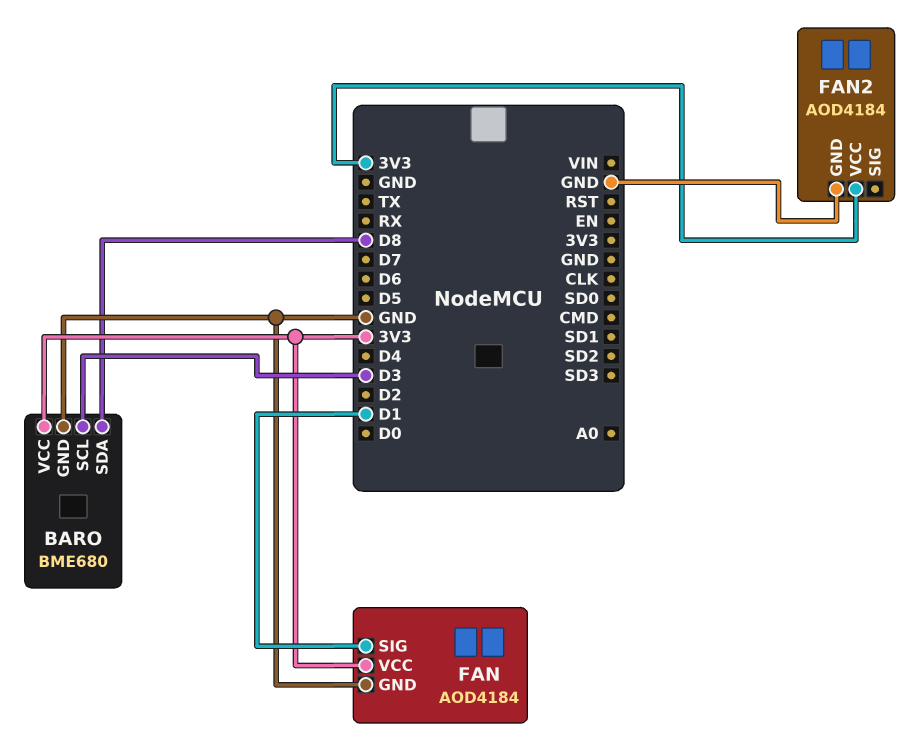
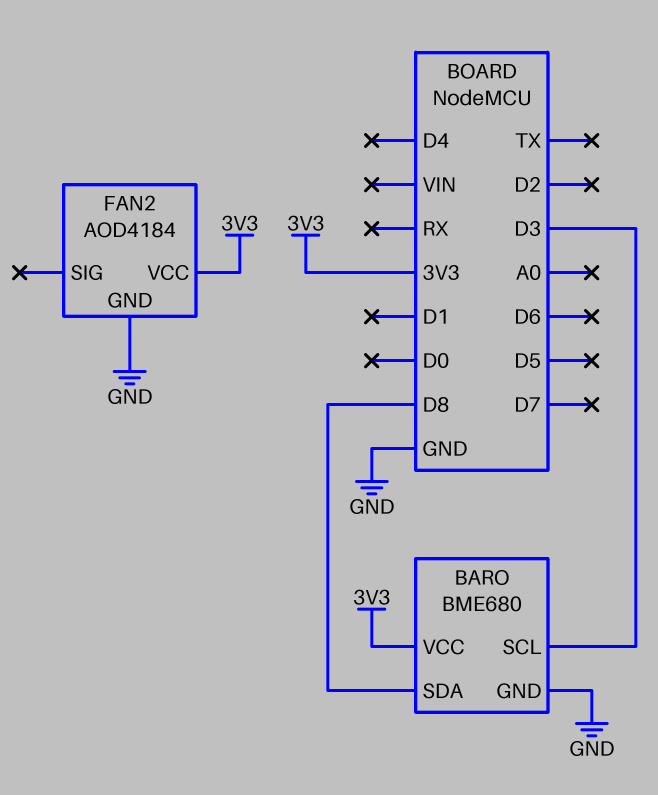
FAN: AOD4184 -> none
FAN pin GND: GND -> none
FAN pin SIG: D1 -> none
FAN pin VCC: 3V3 -> none

